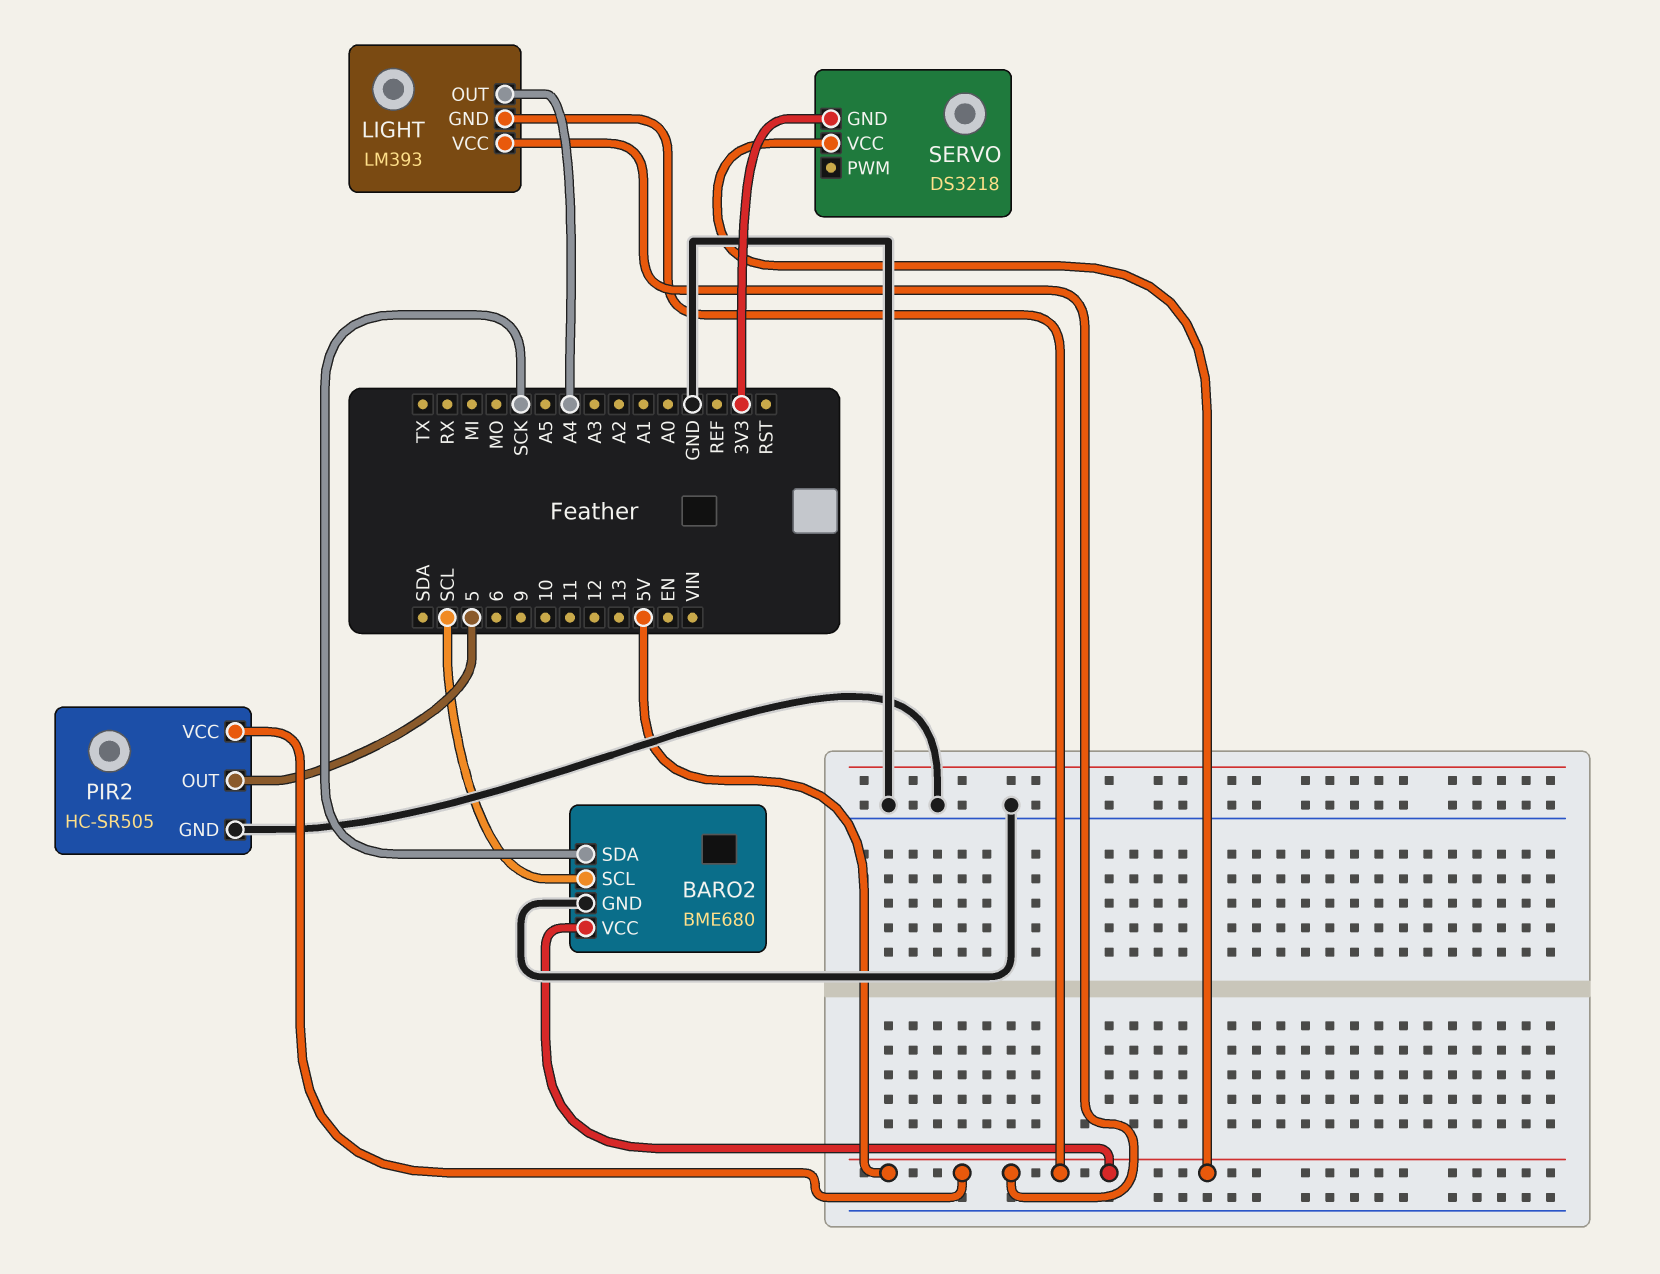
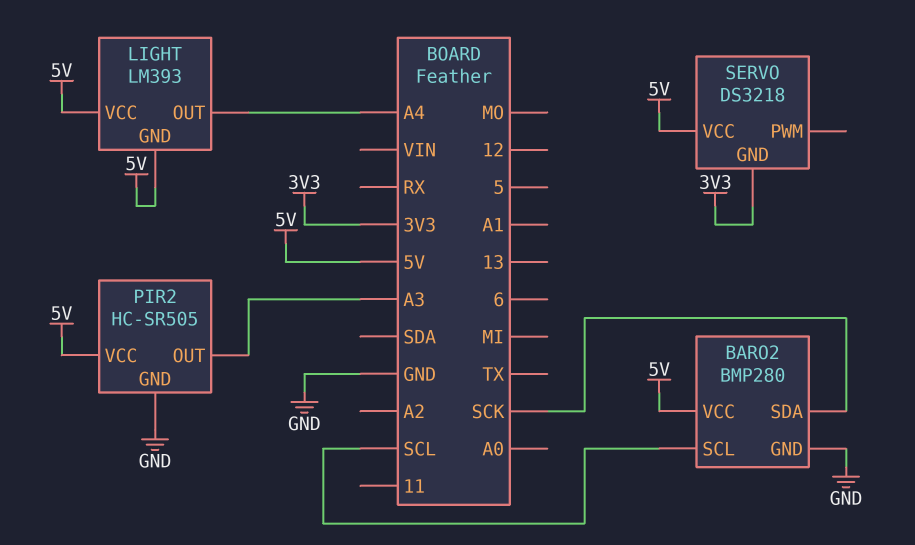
BARO2: BME680 -> BMP280
PIR2 pin OUT: 5 -> A3

